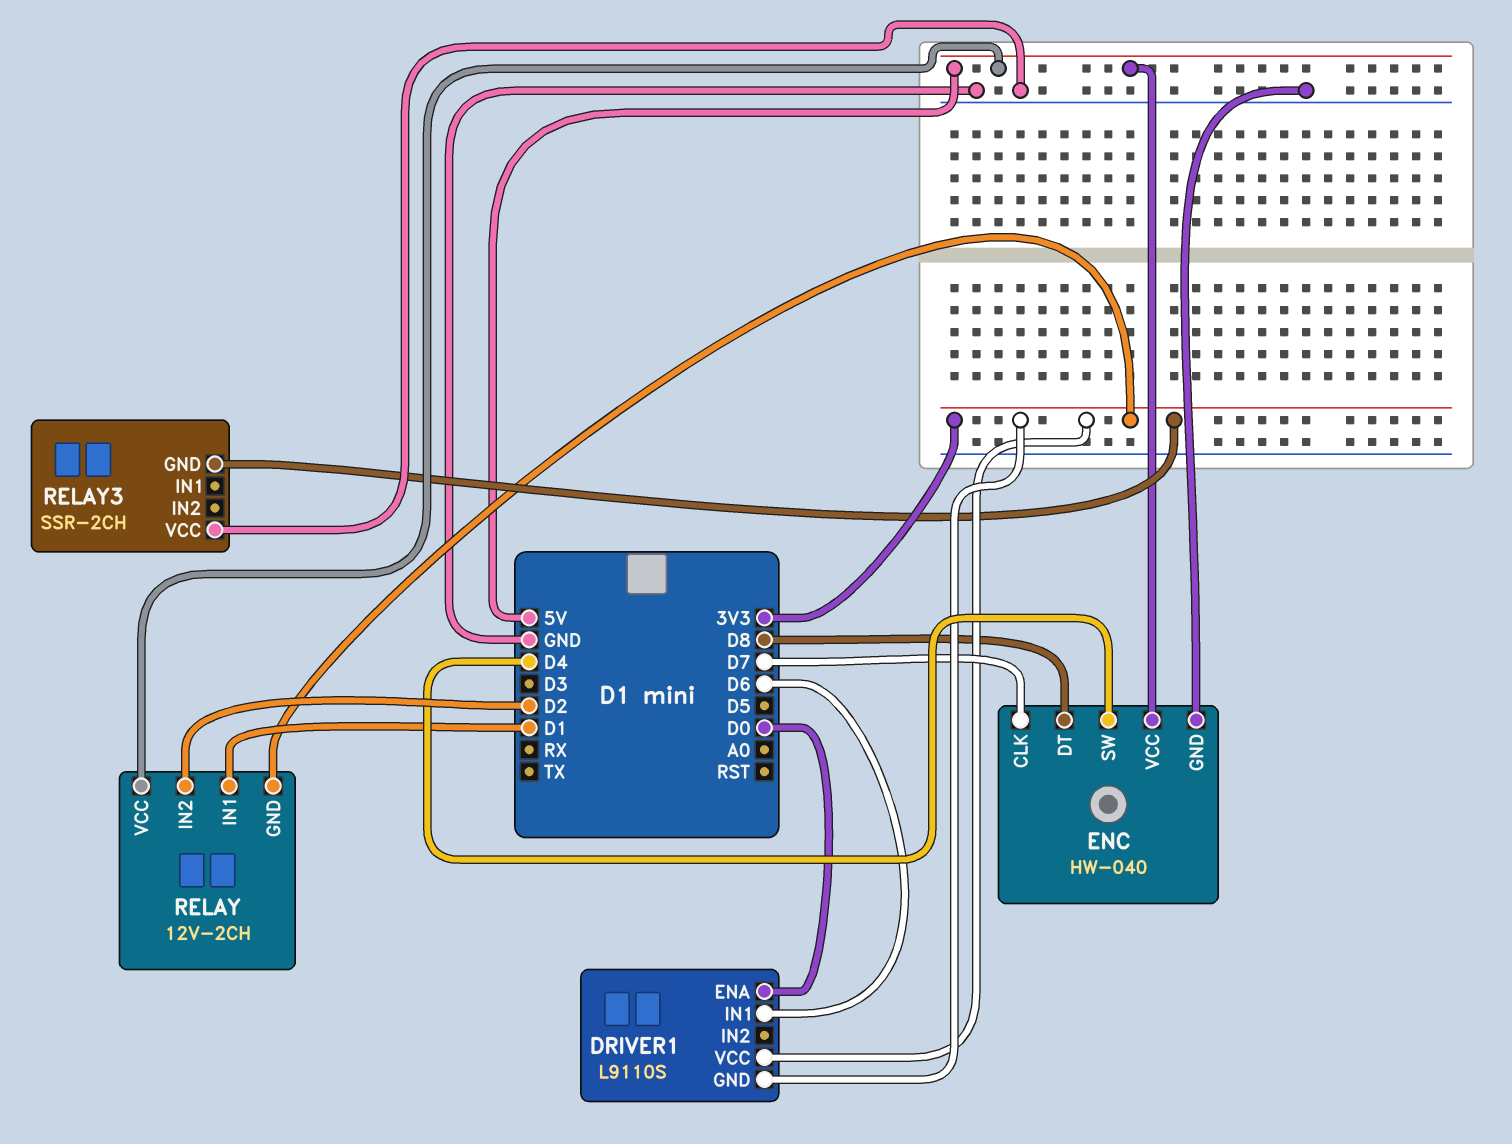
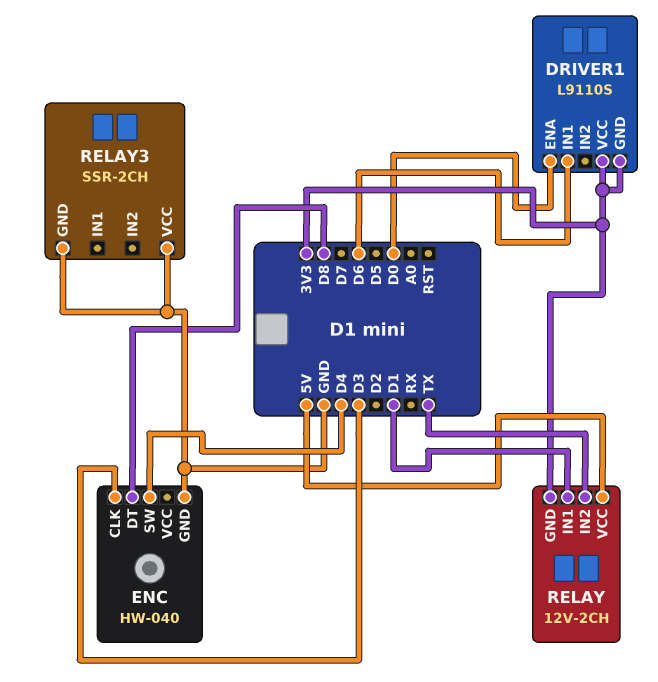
ENC pin CLK: D7 -> D3
ENC pin VCC: 5V -> none
RELAY pin IN2: D2 -> TX
RELAY3 pin GND: 3V3 -> GND

